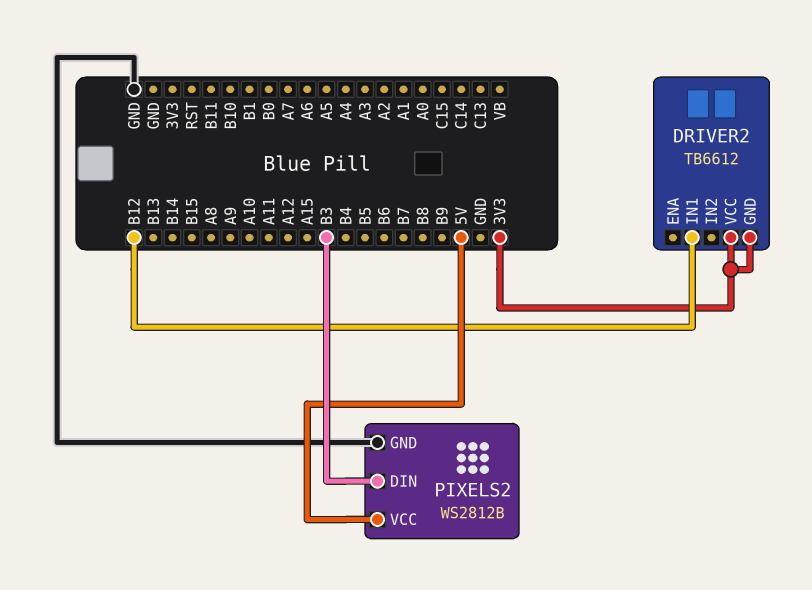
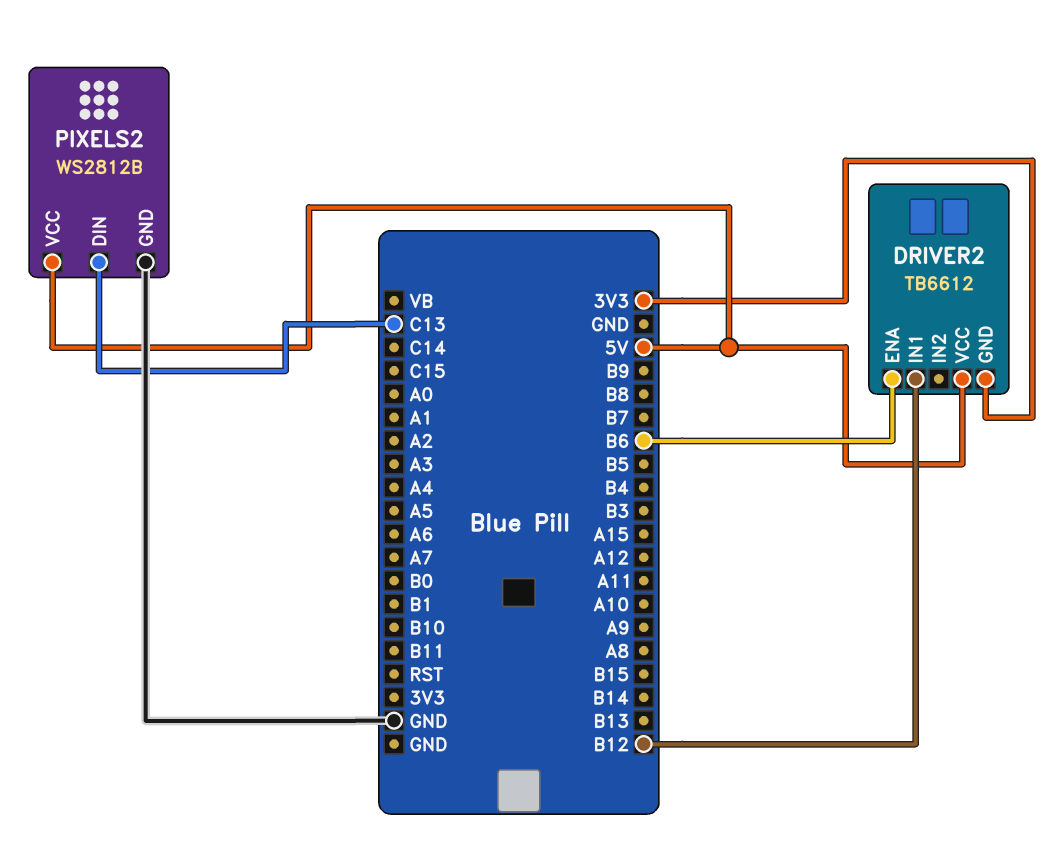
DRIVER2 pin ENA: none -> B6
DRIVER2 pin VCC: 3V3 -> 5V
PIXELS2 pin DIN: B3 -> C13

